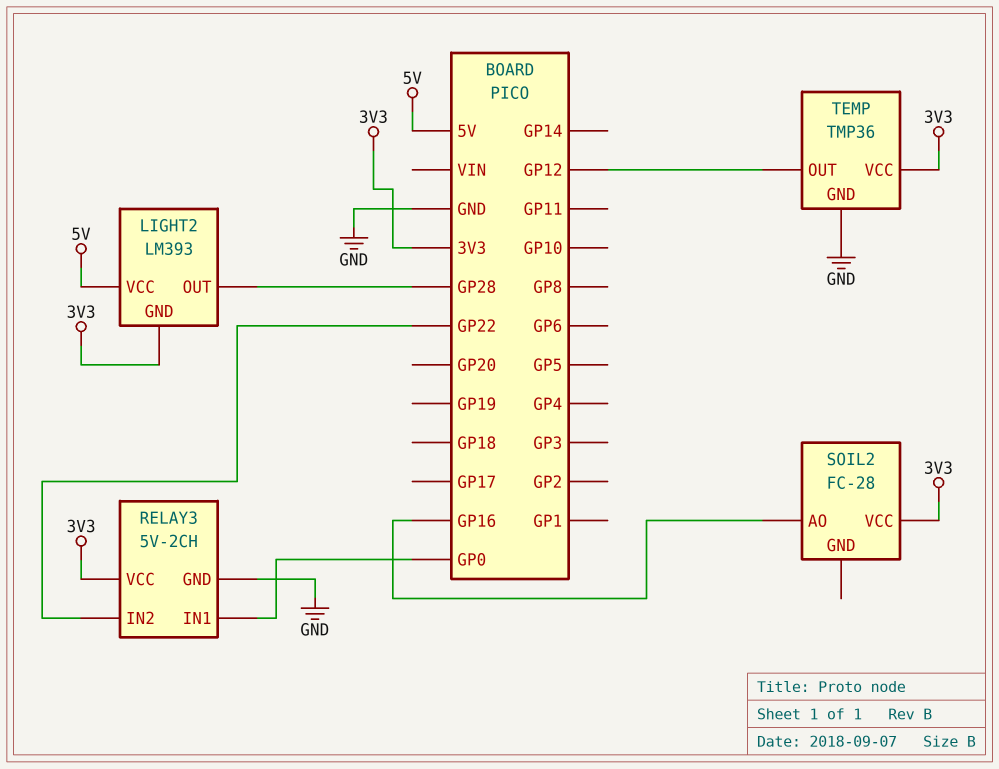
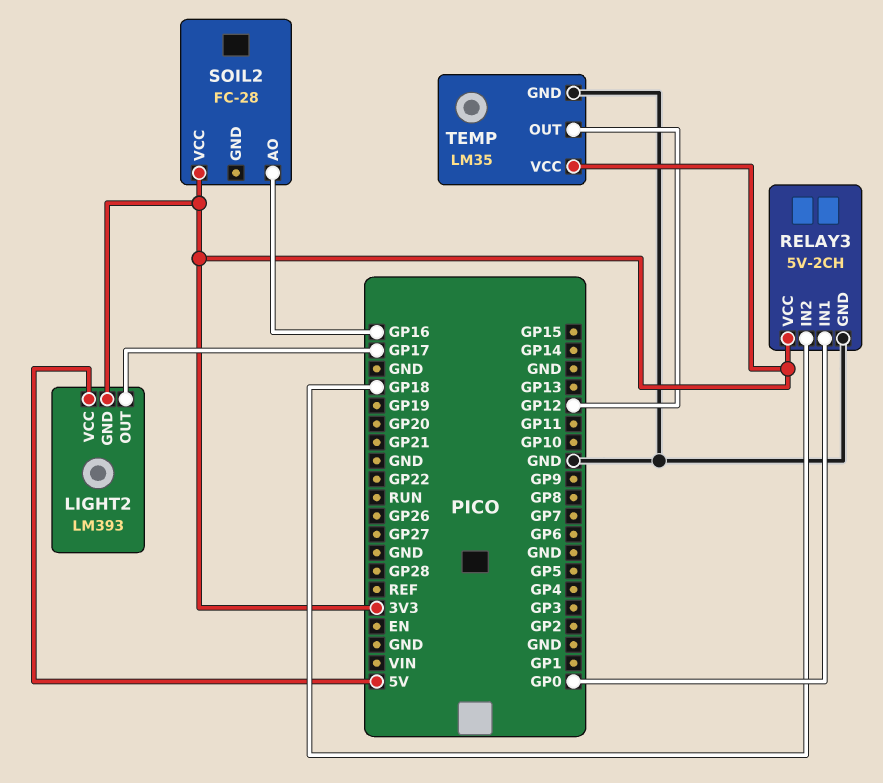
LIGHT2 pin OUT: GP28 -> GP17
RELAY3 pin IN2: GP22 -> GP18
TEMP: TMP36 -> LM35

